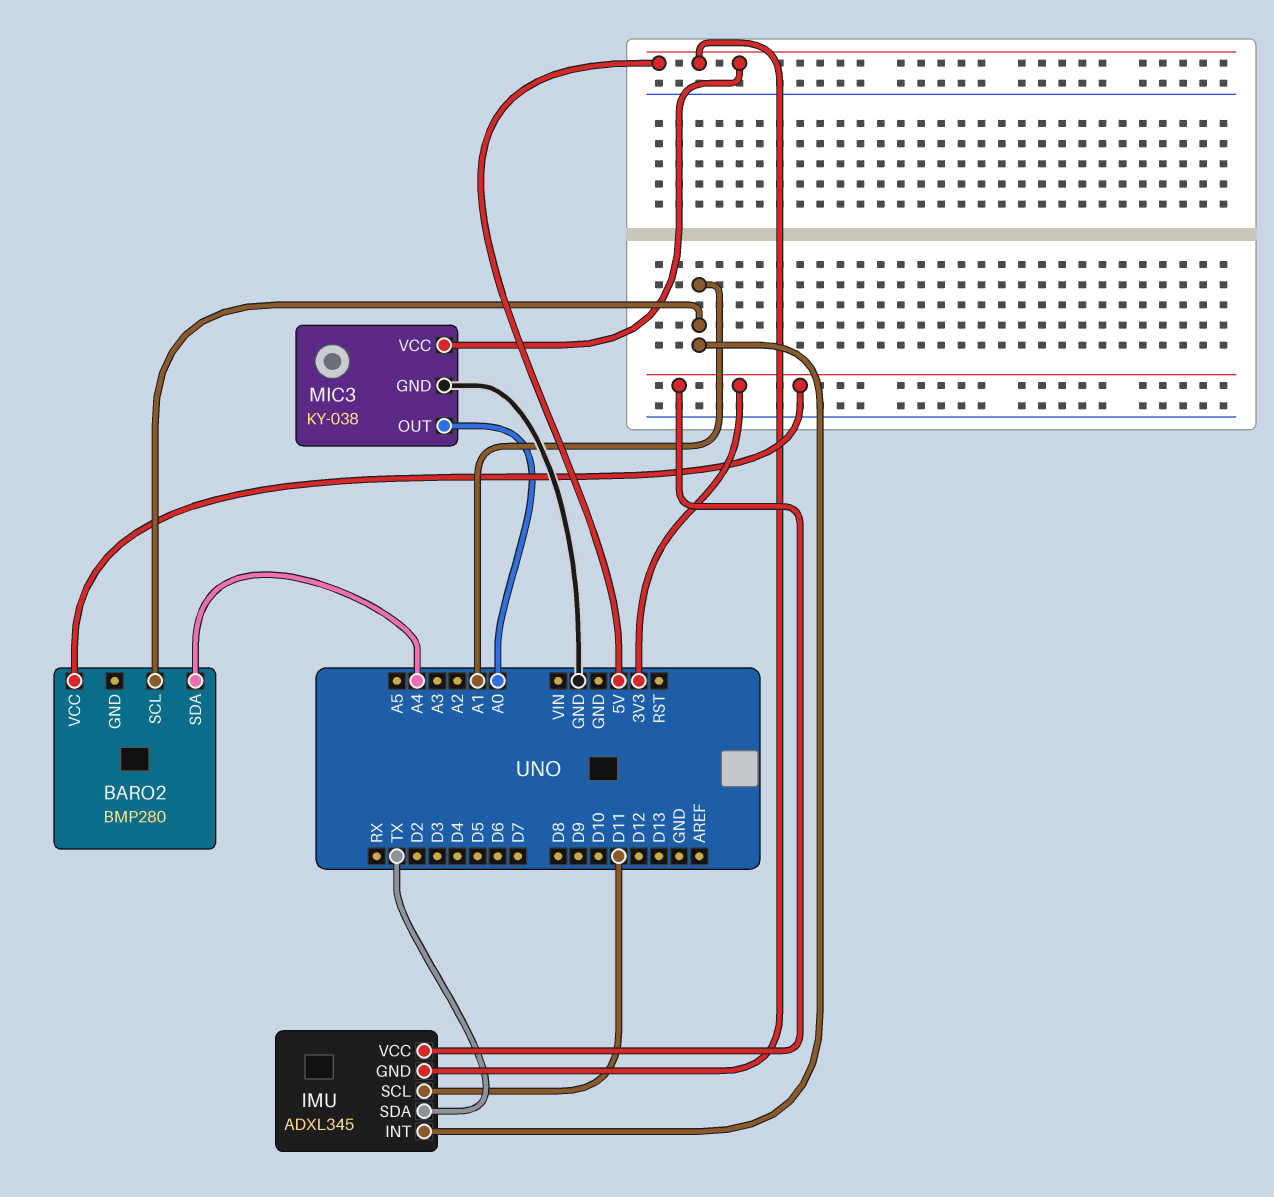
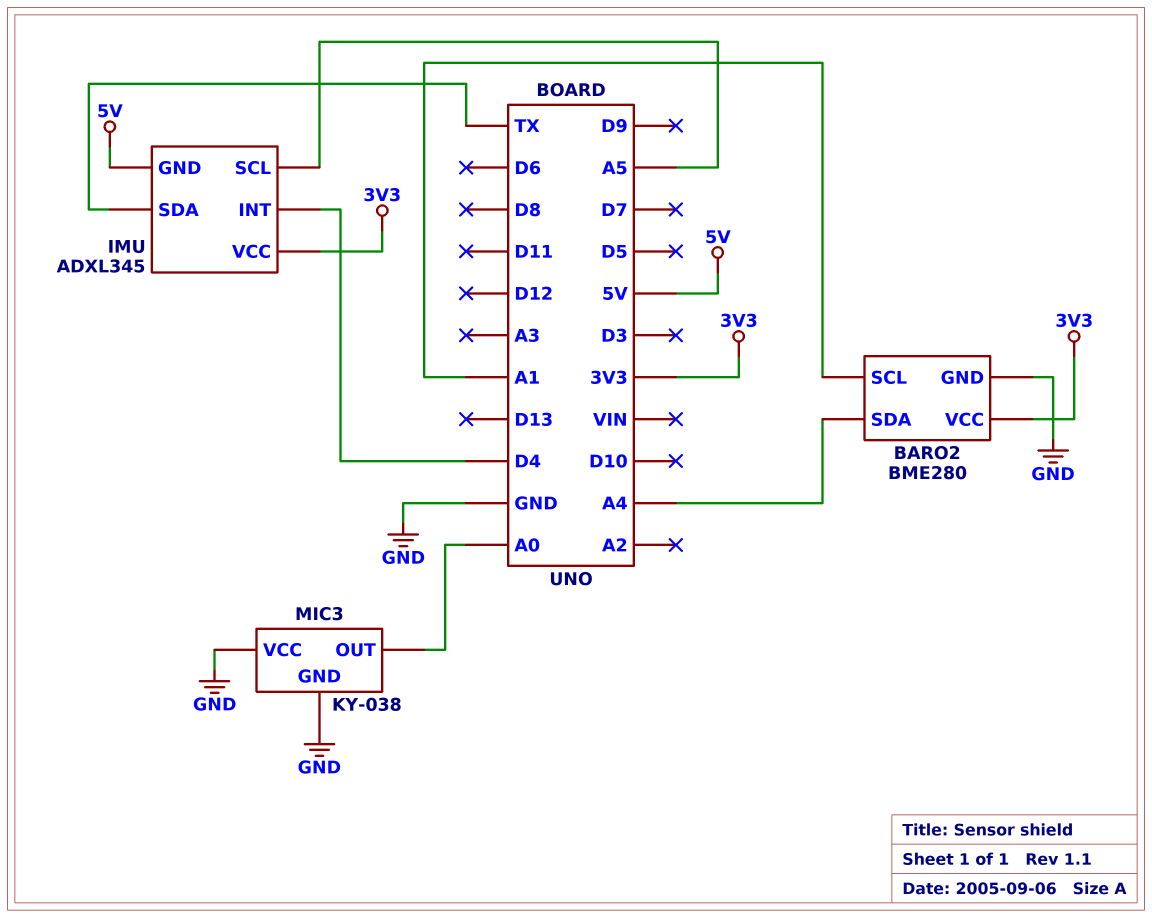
BARO2: BMP280 -> BME280
BARO2 pin GND: none -> GND
IMU pin INT: A1 -> D4
IMU pin SCL: D11 -> A5
MIC3 pin VCC: 5V -> GND

